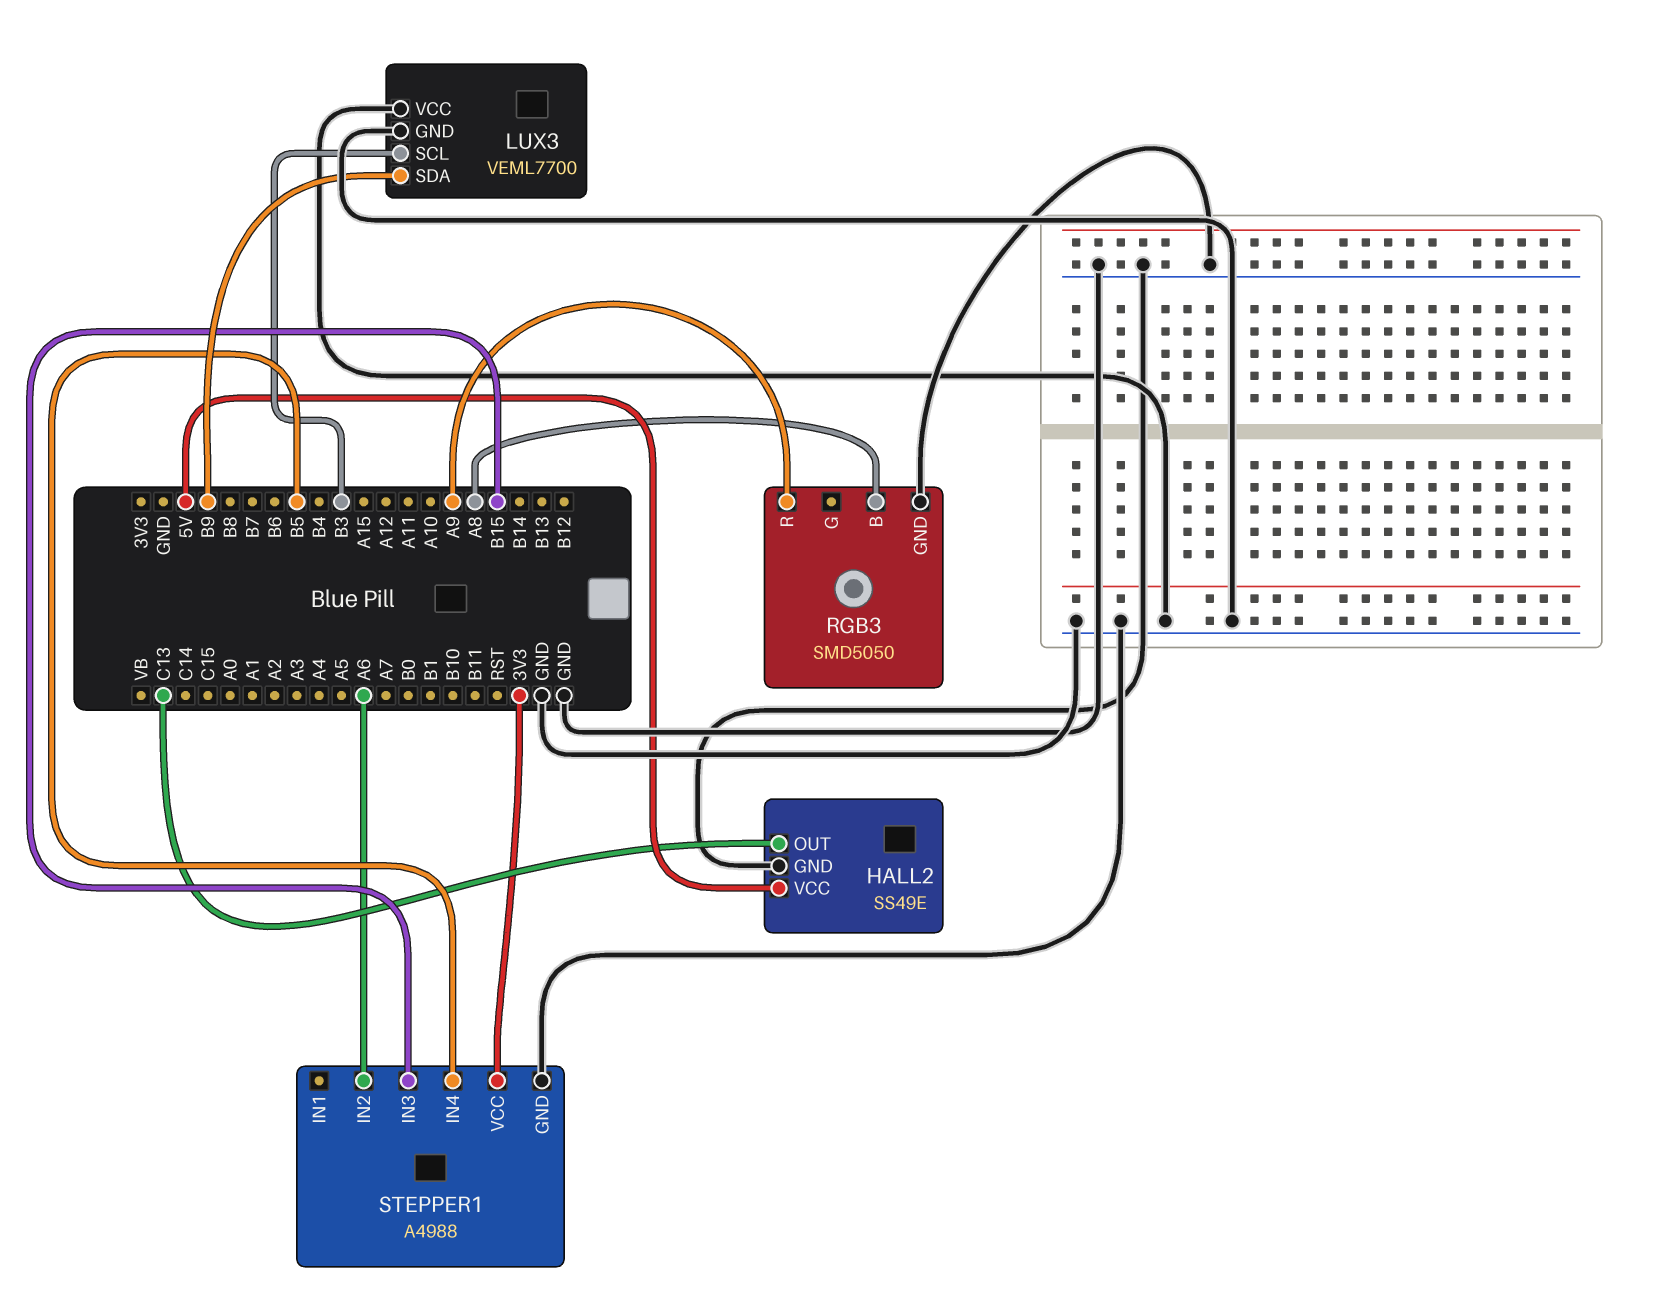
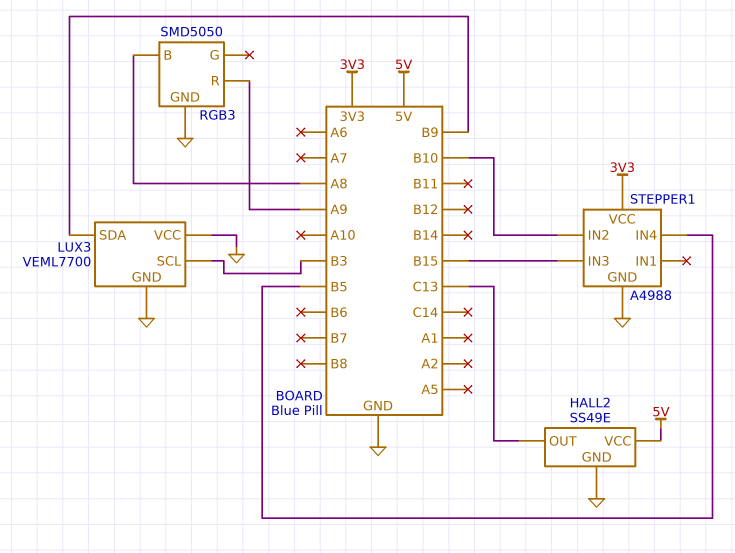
STEPPER1 pin IN2: A6 -> B10

